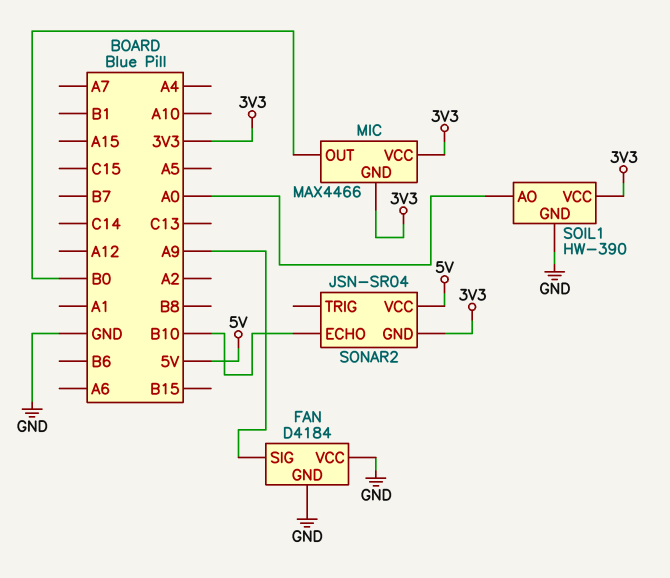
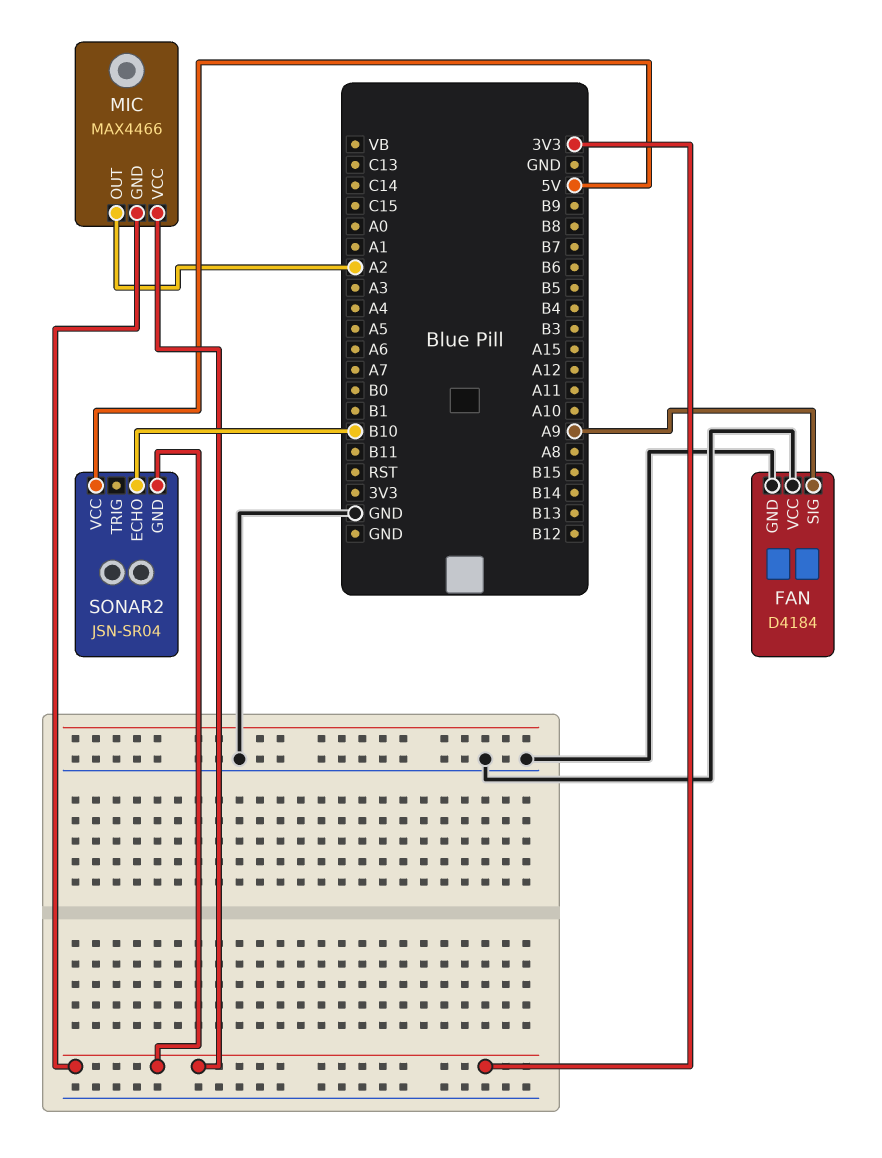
MIC pin OUT: B0 -> A2
SOIL1: HW-390 -> none
SOIL1 pin AO: A0 -> none
SOIL1 pin GND: GND -> none
SOIL1 pin VCC: 3V3 -> none

